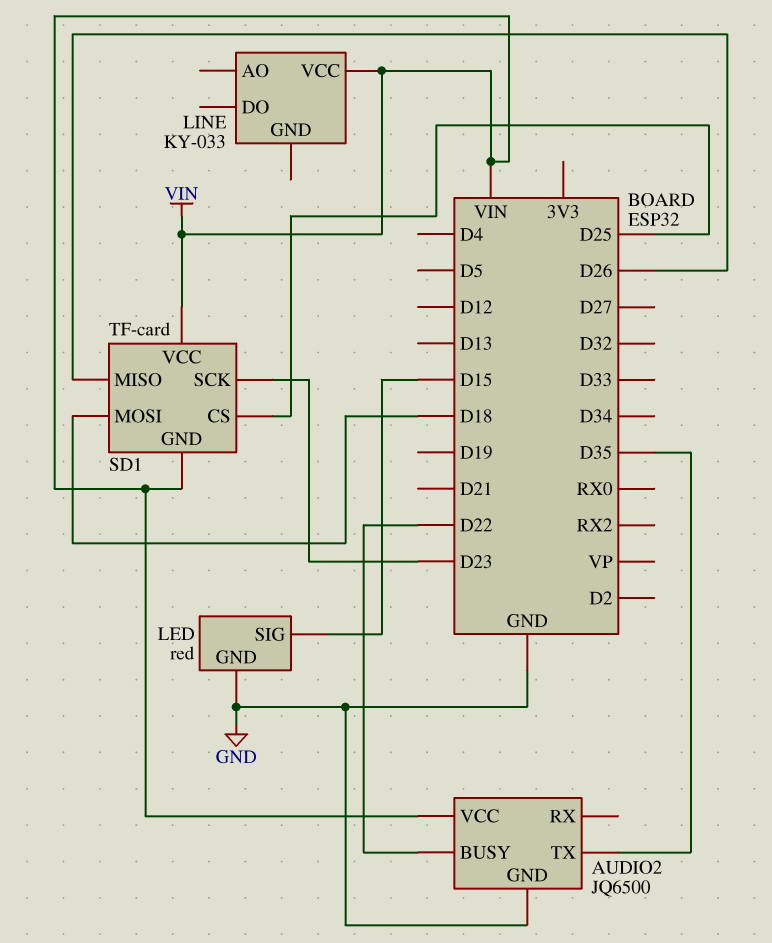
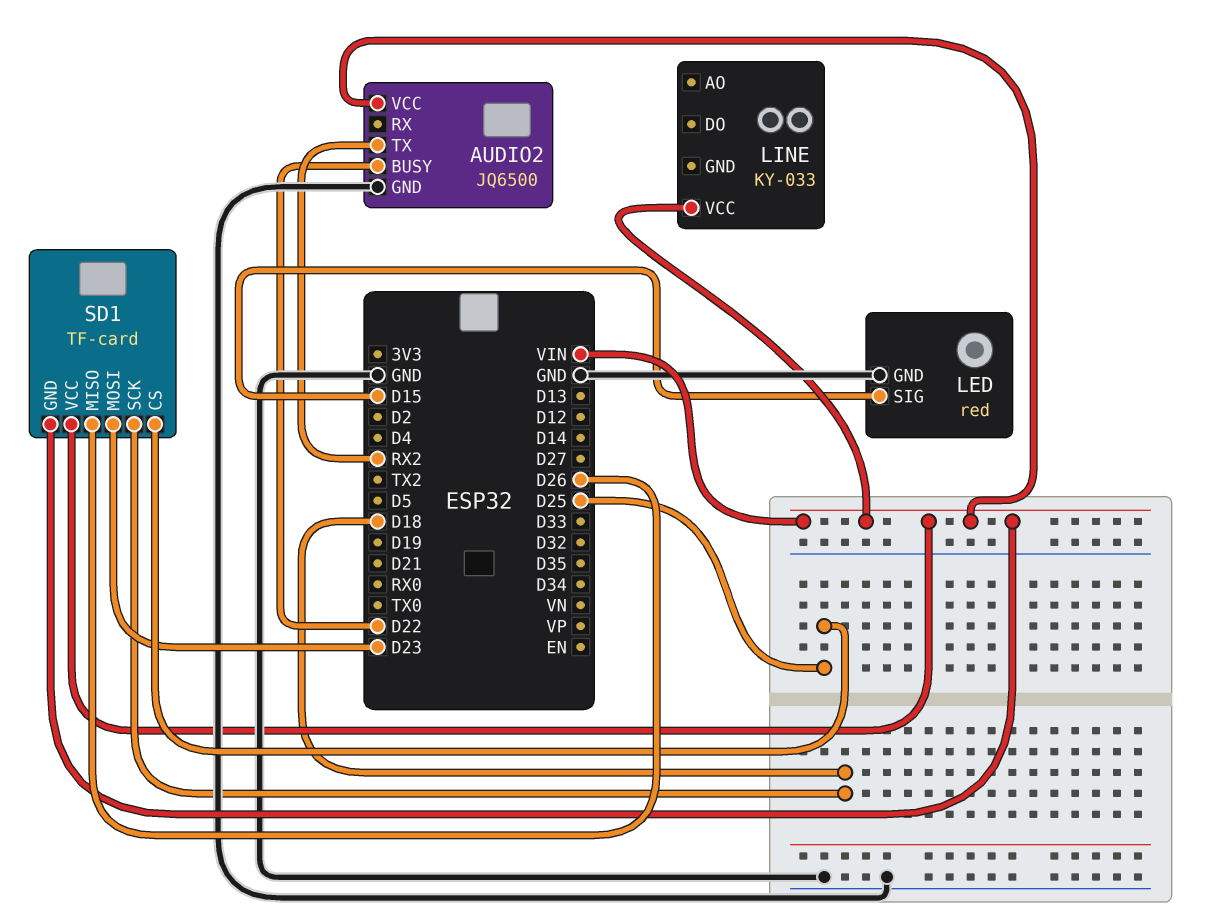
AUDIO2 pin TX: D35 -> RX2
SD1 pin MOSI: D18 -> D23
SD1 pin SCK: D23 -> D18

